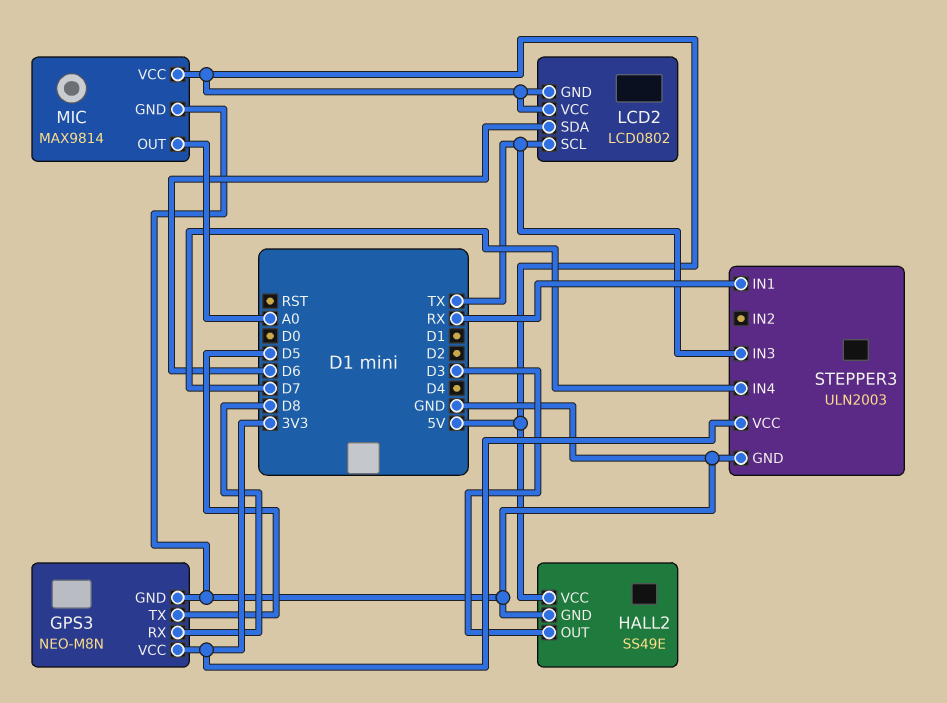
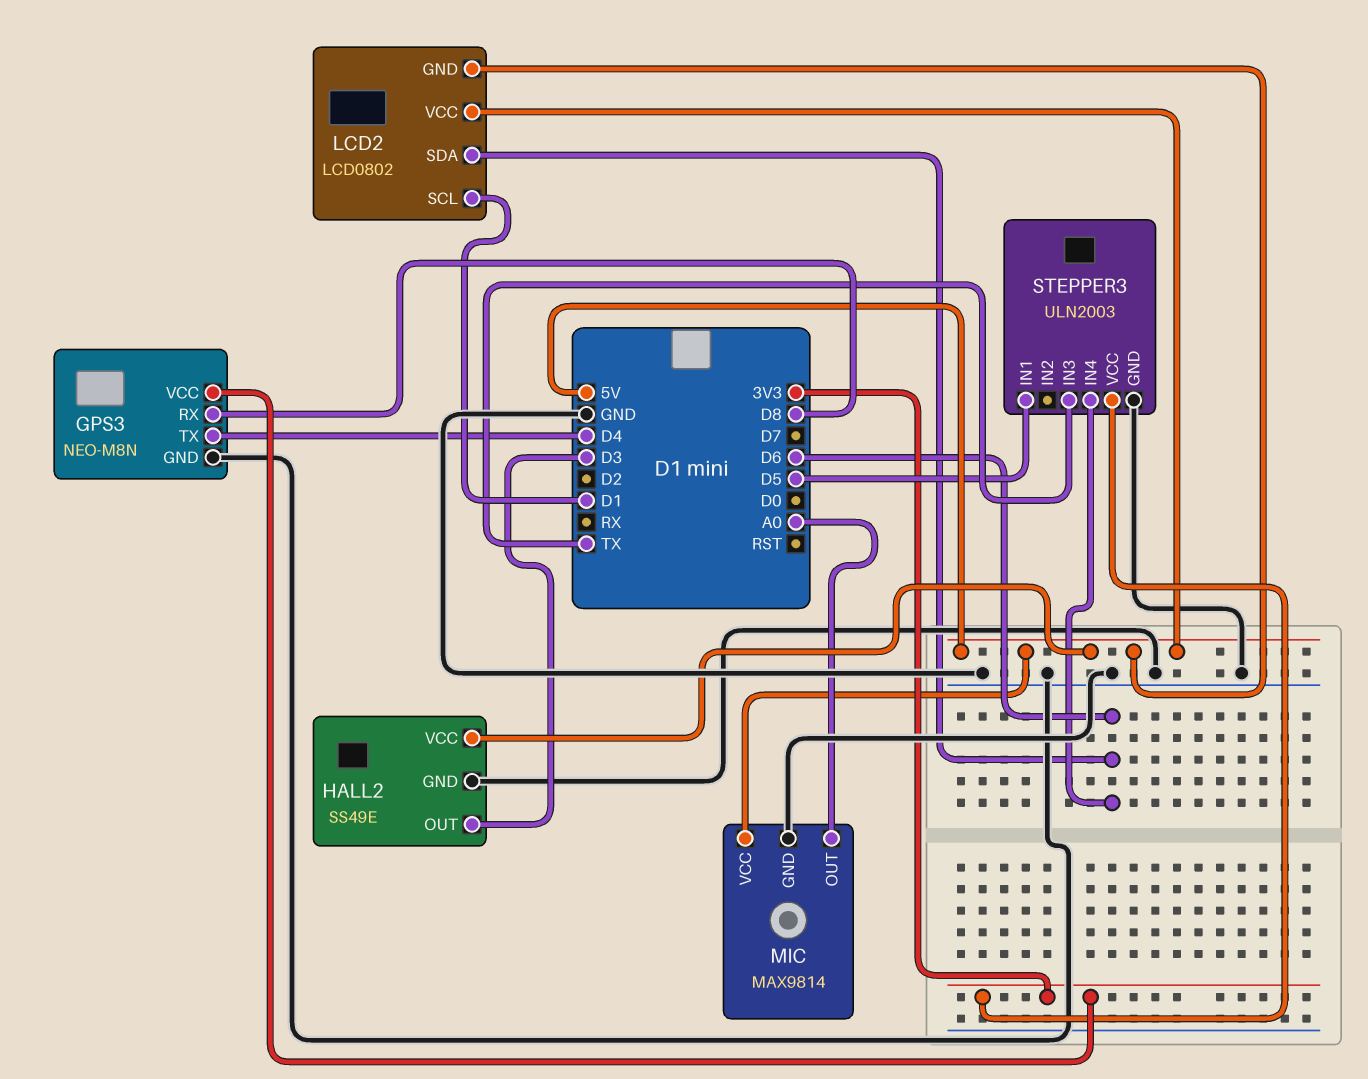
GPS3 pin TX: D5 -> D4
LCD2 pin SCL: TX -> D1
STEPPER3 pin IN1: RX -> D5
STEPPER3 pin IN4: D7 -> D6

